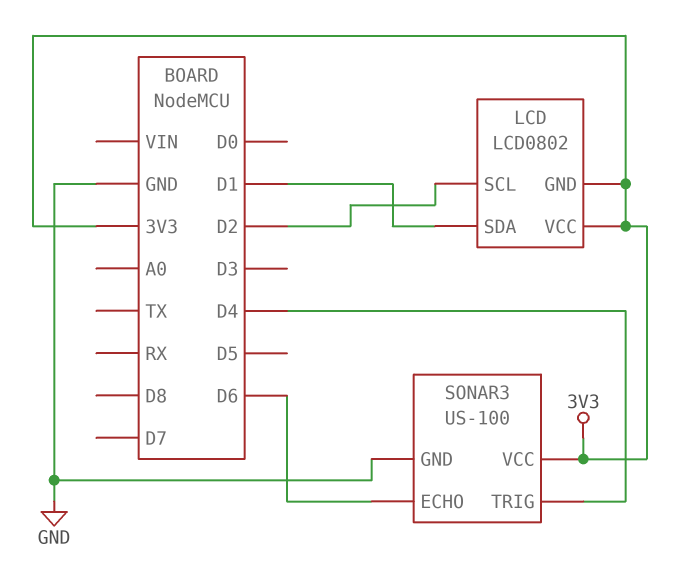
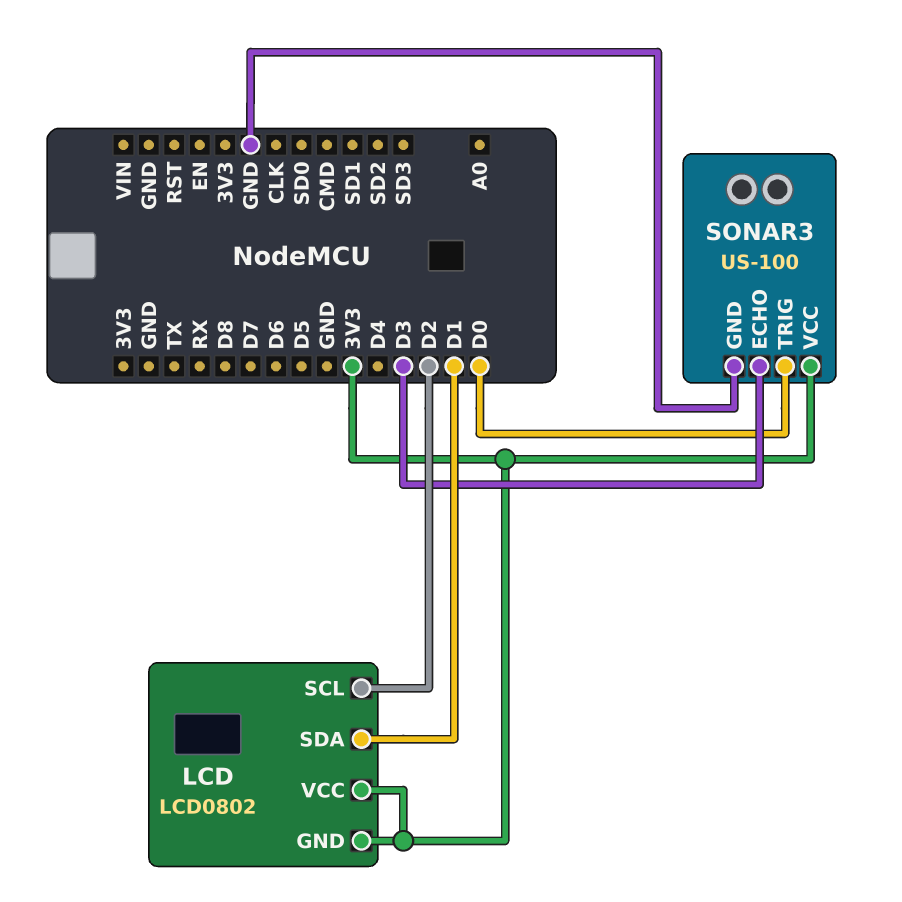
SONAR3 pin ECHO: D6 -> D3
SONAR3 pin TRIG: D4 -> D0

